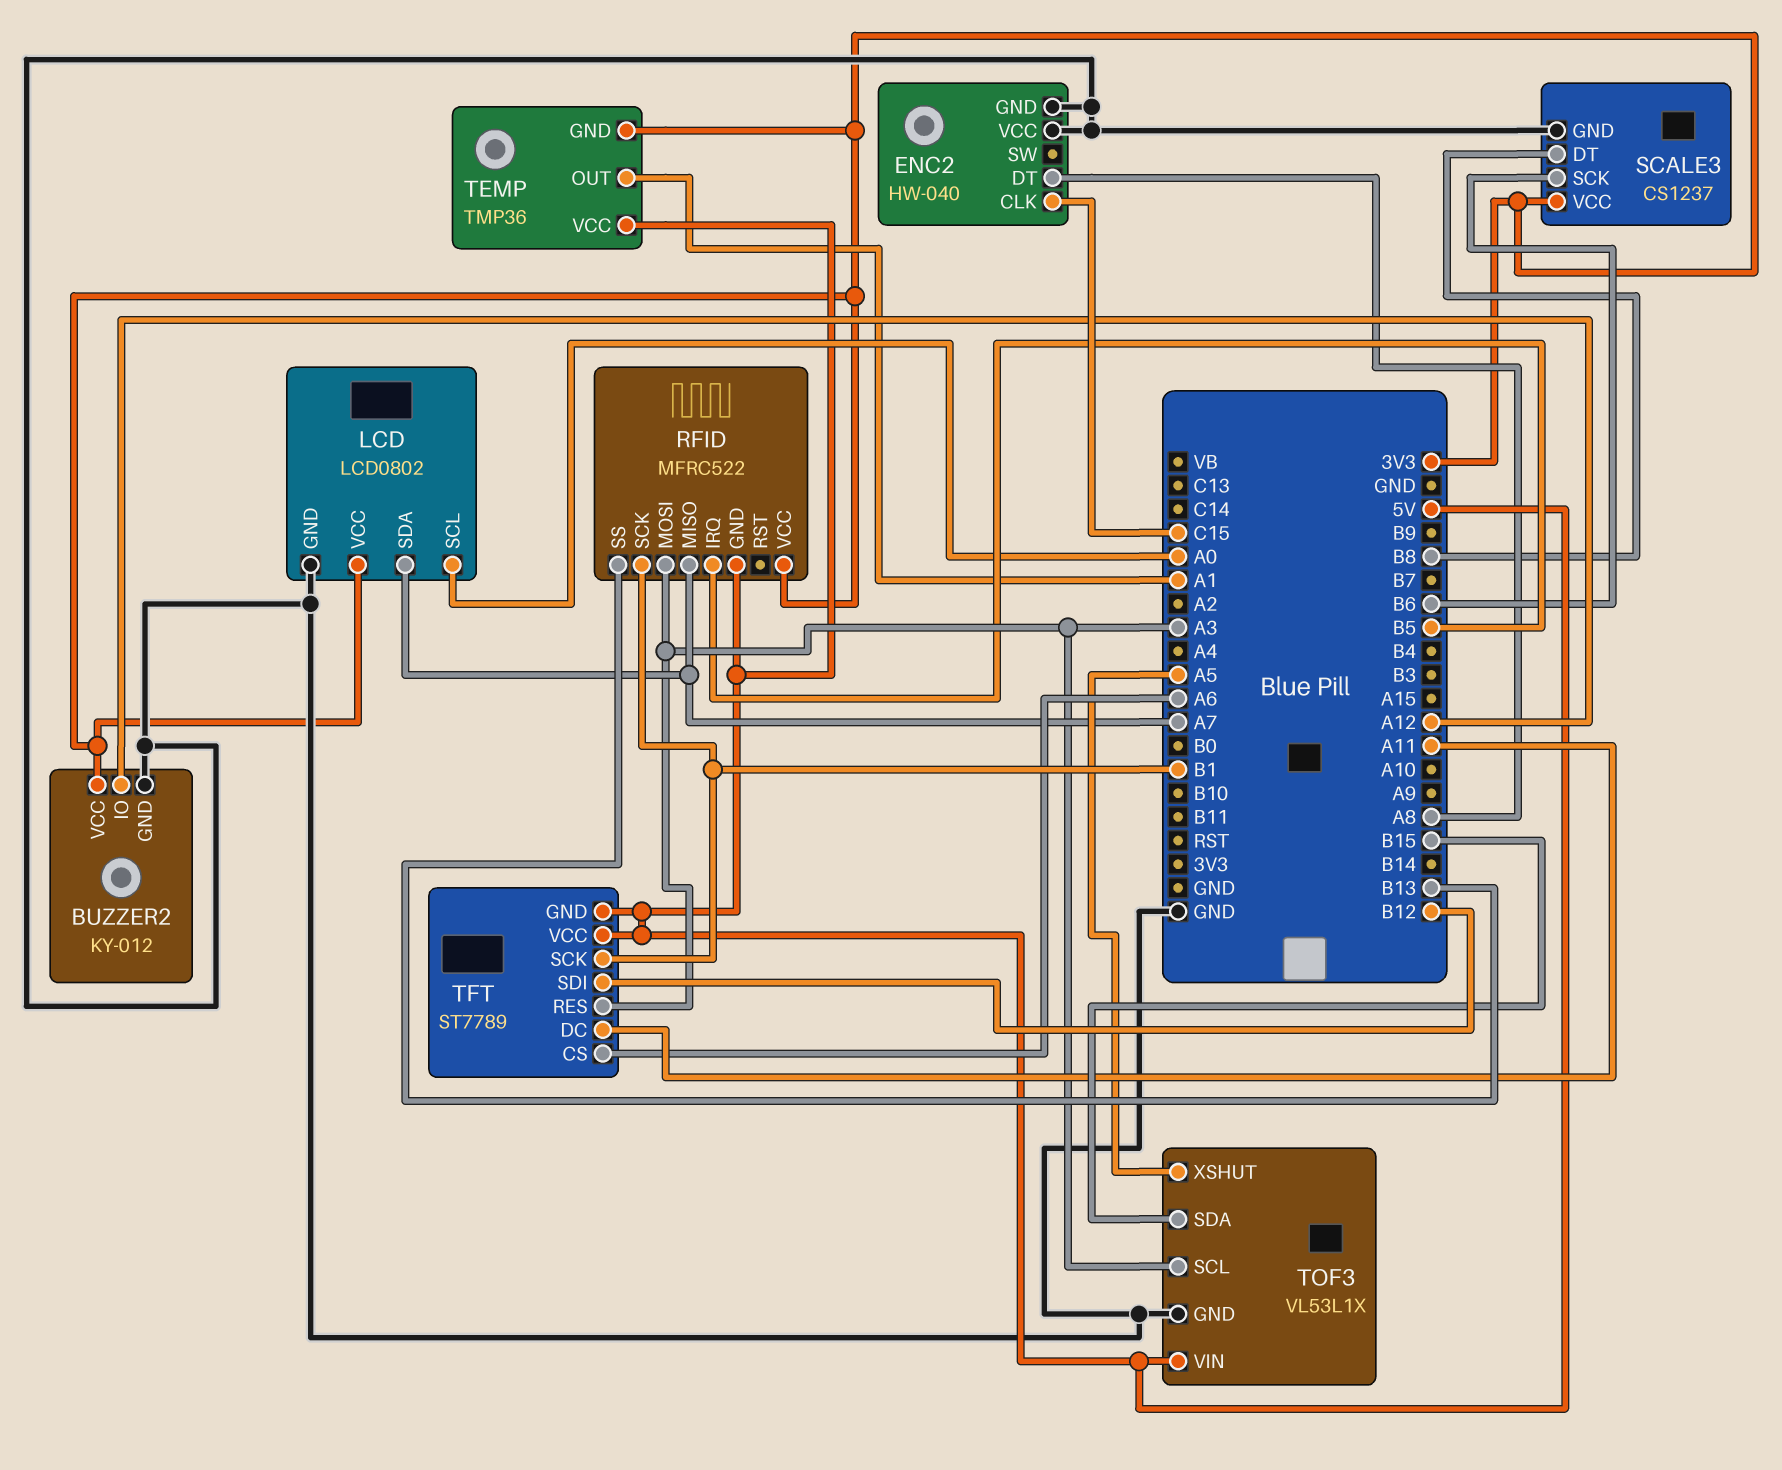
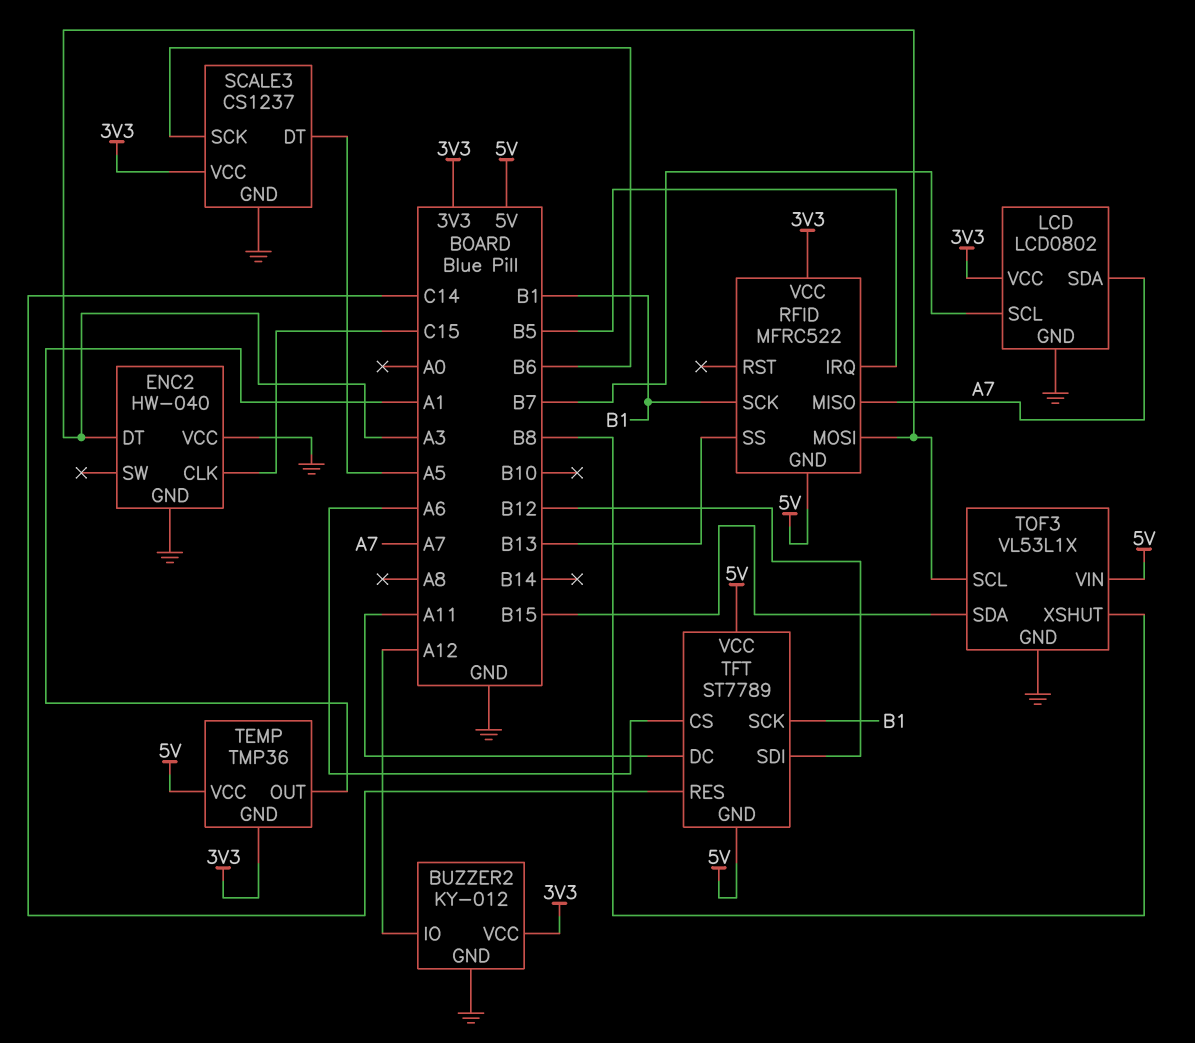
ENC2 pin DT: A8 -> A3
LCD pin SCL: A0 -> B7
SCALE3 pin DT: B8 -> A5
TFT pin RES: A3 -> C14
TOF3 pin XSHUT: A5 -> B8

